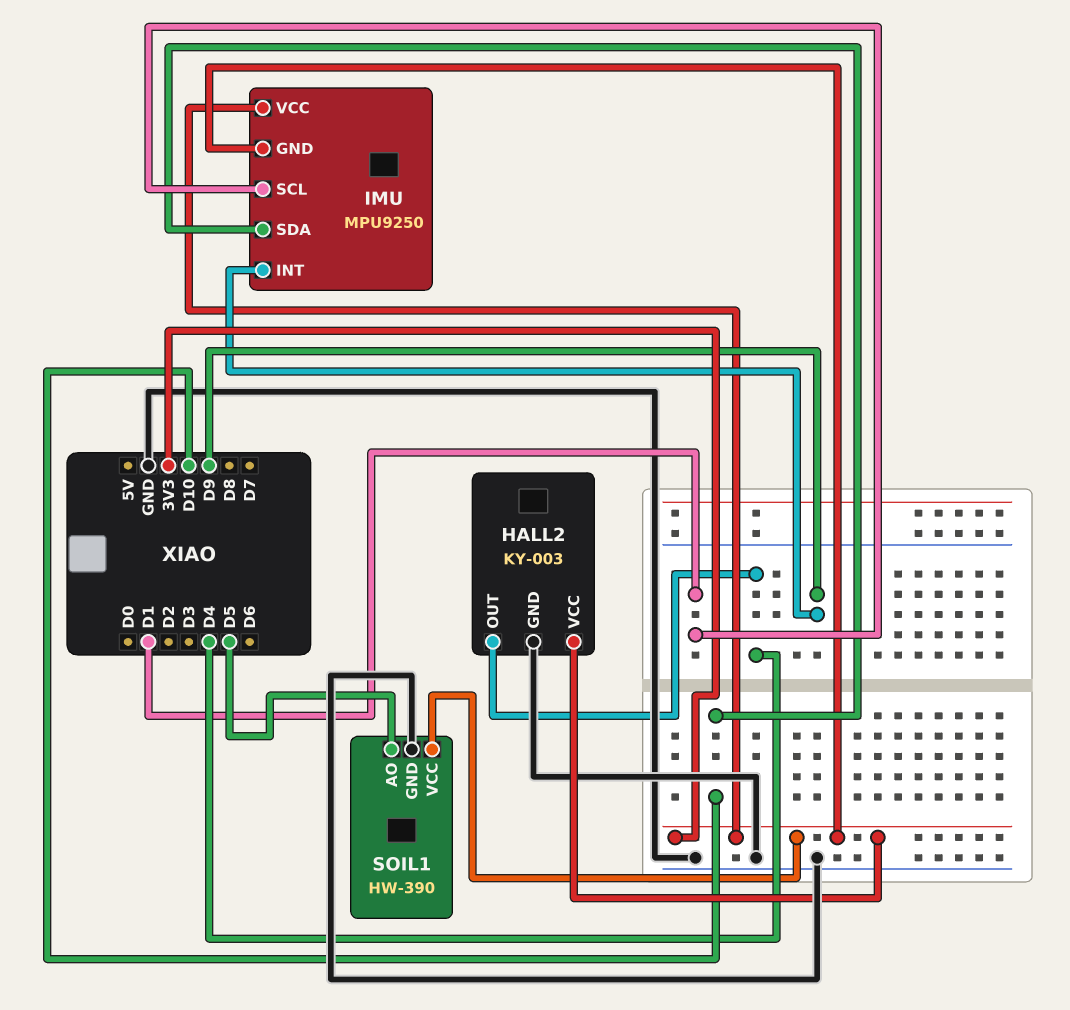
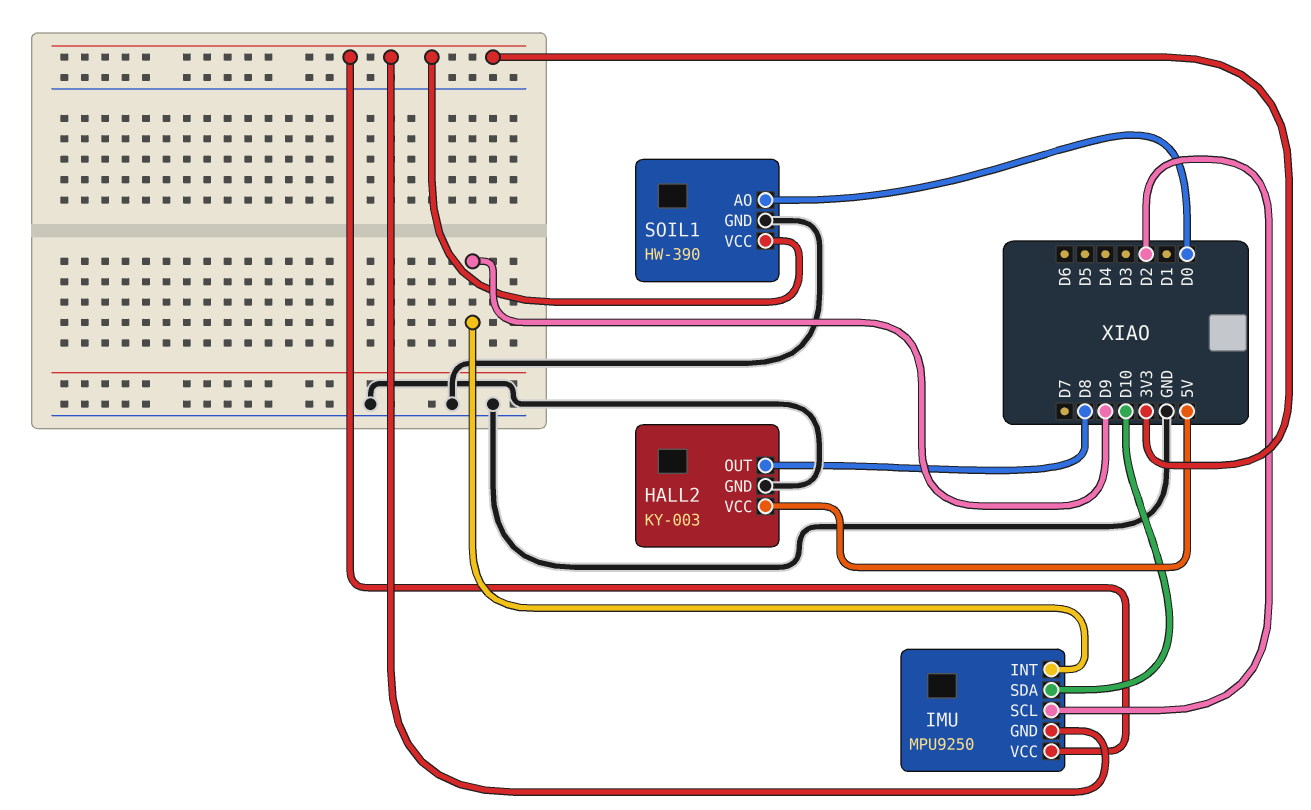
HALL2 pin OUT: D4 -> D8
HALL2 pin VCC: 3V3 -> 5V
IMU pin SCL: D1 -> D2
SOIL1 pin AO: D5 -> D0

